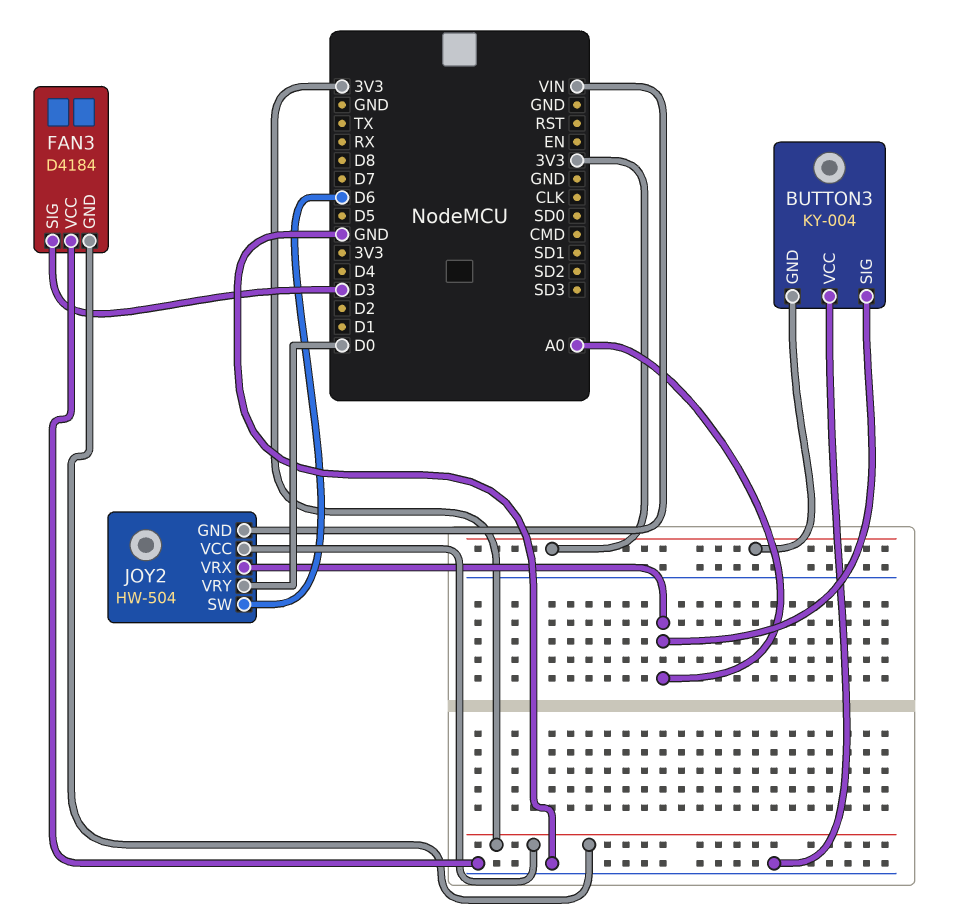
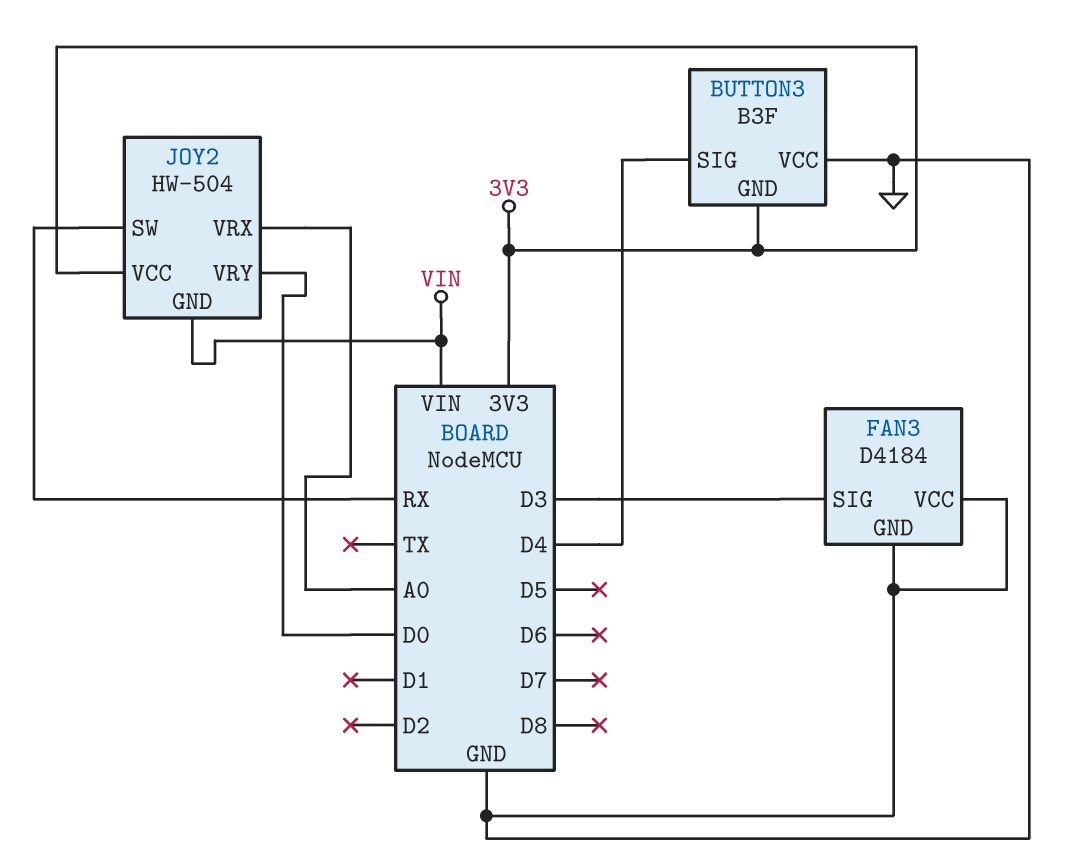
BUTTON3: KY-004 -> B3F
BUTTON3 pin SIG: A0 -> D4
FAN3 pin GND: 3V3 -> GND
JOY2 pin SW: D6 -> RX

